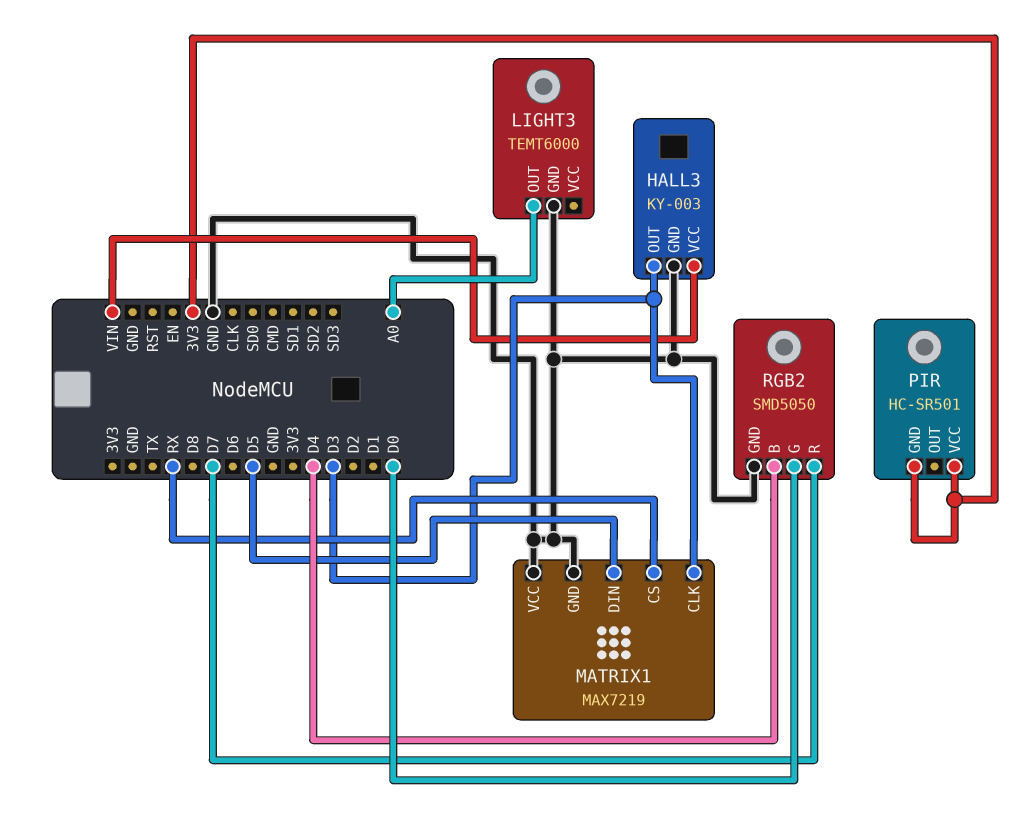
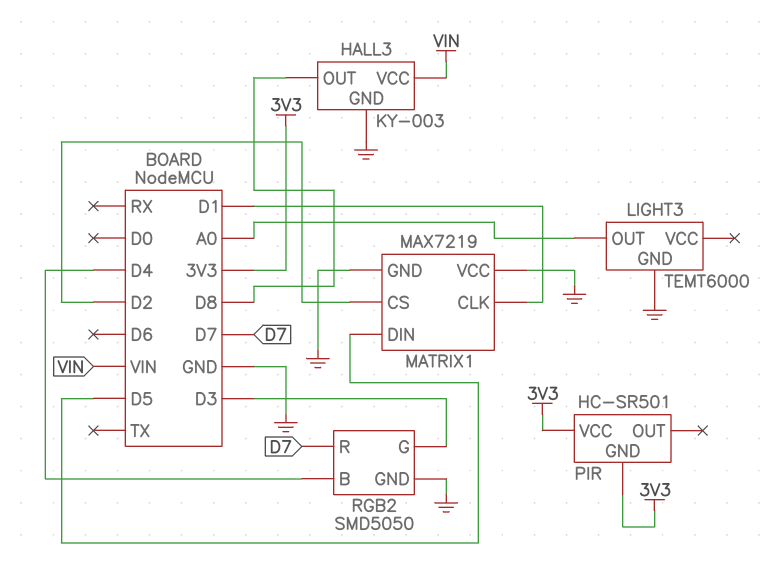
HALL3 pin OUT: D3 -> D8
MATRIX1 pin CLK: D3 -> D1
MATRIX1 pin CS: RX -> D2
RGB2 pin G: D0 -> D3

